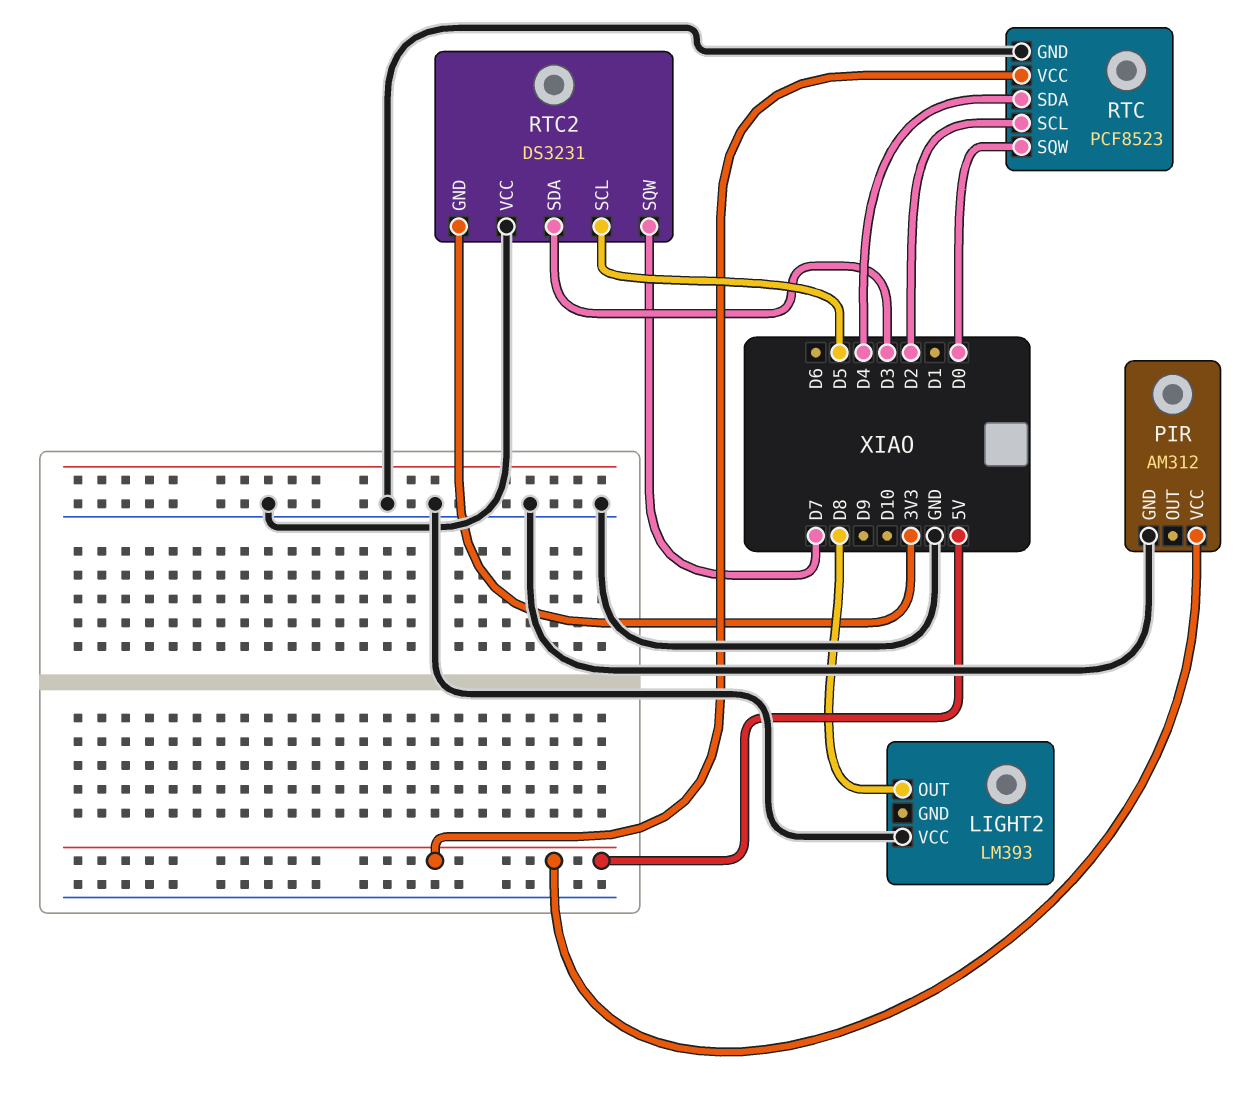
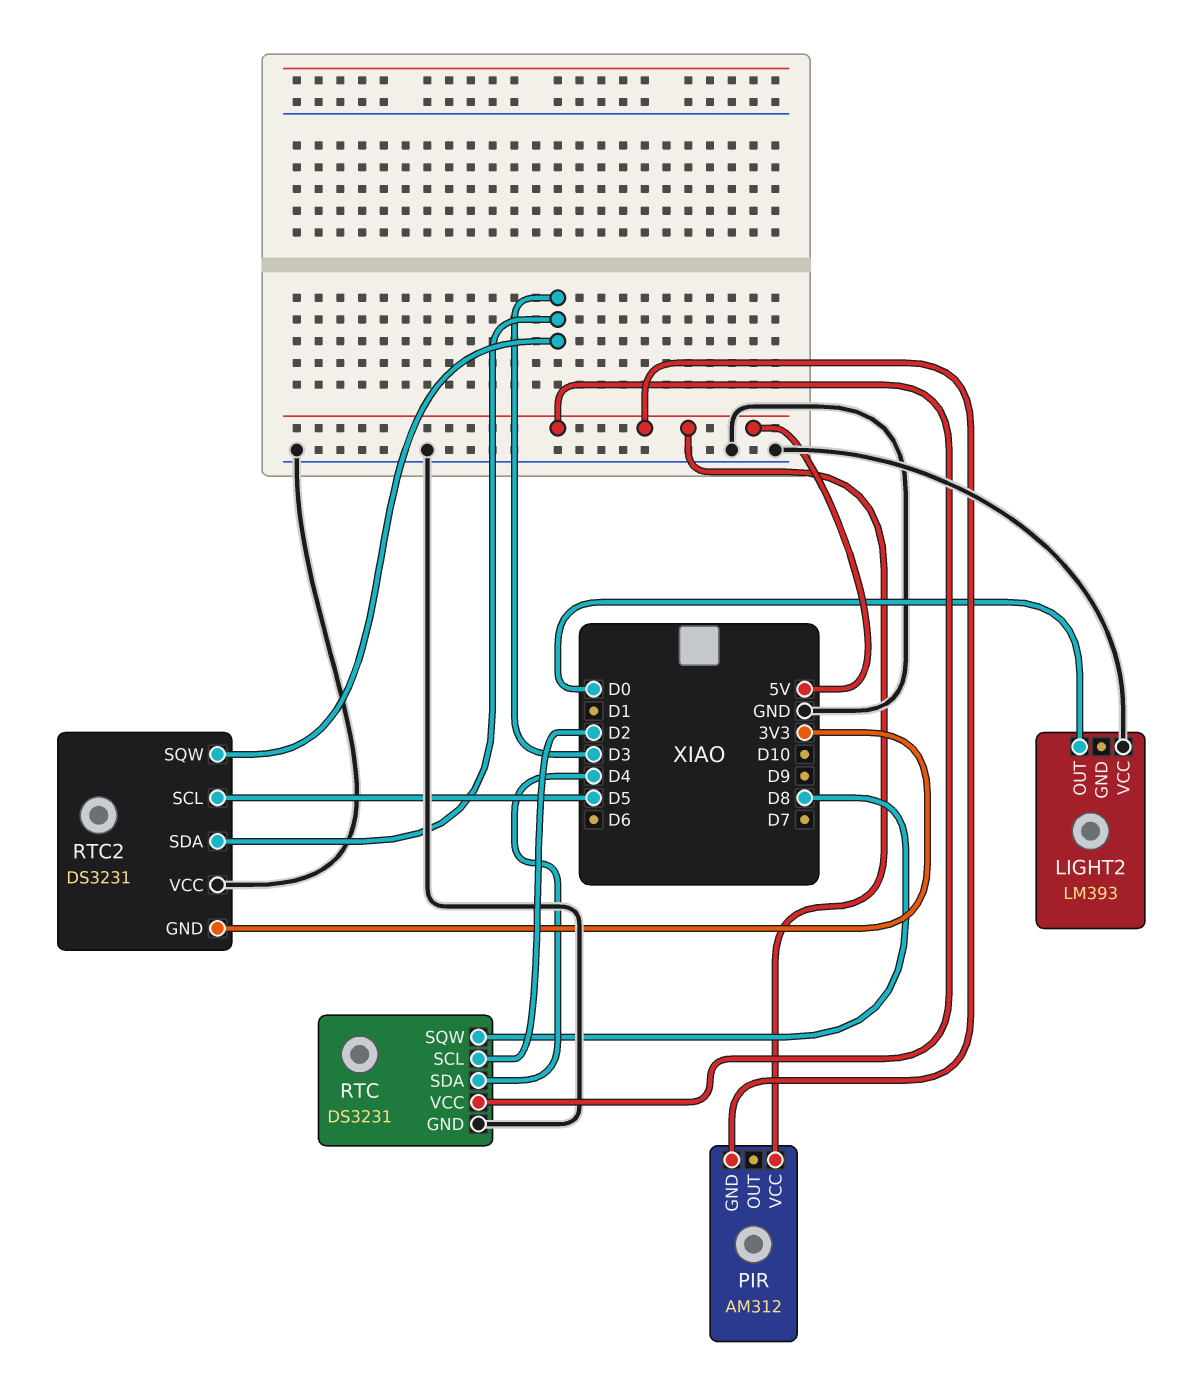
LIGHT2 pin OUT: D8 -> D0
PIR pin GND: GND -> 5V
RTC: PCF8523 -> DS3231
RTC pin SQW: D0 -> D8
RTC2 pin SQW: D7 -> D3

